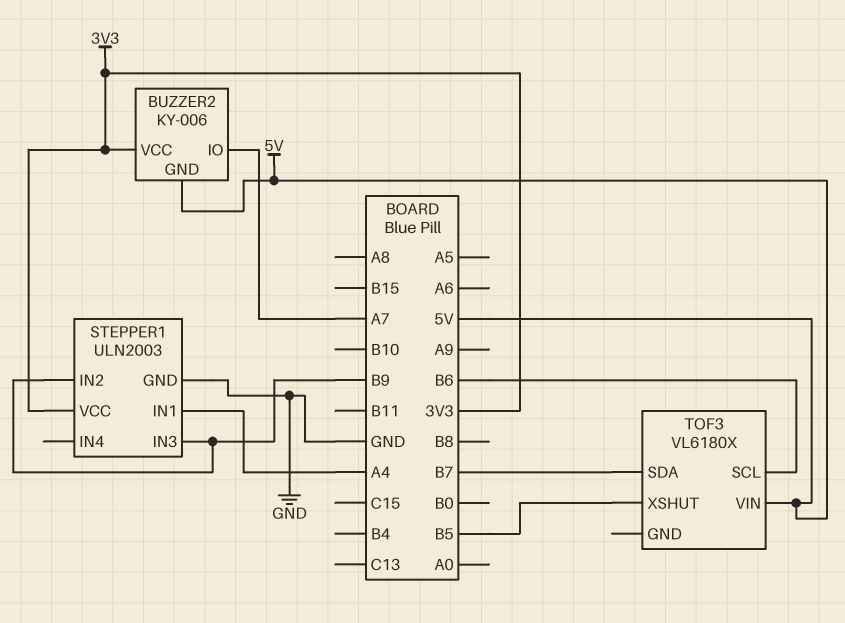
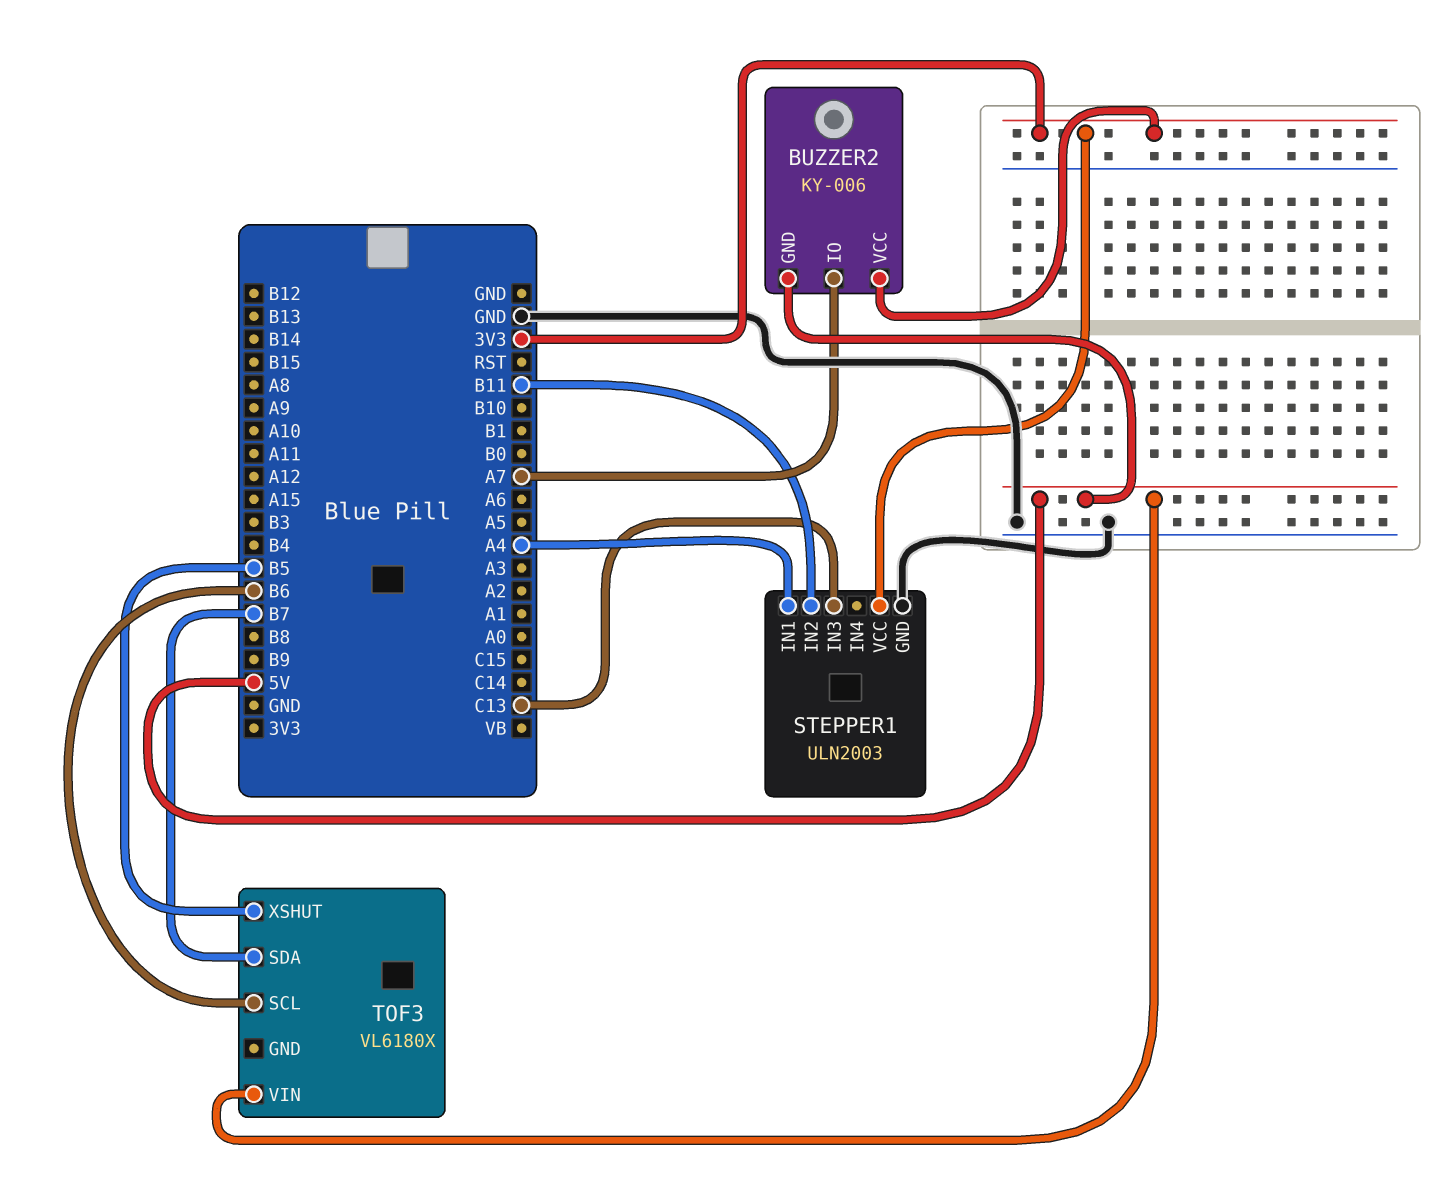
STEPPER1 pin IN2: B9 -> B11
STEPPER1 pin IN3: B9 -> C13

